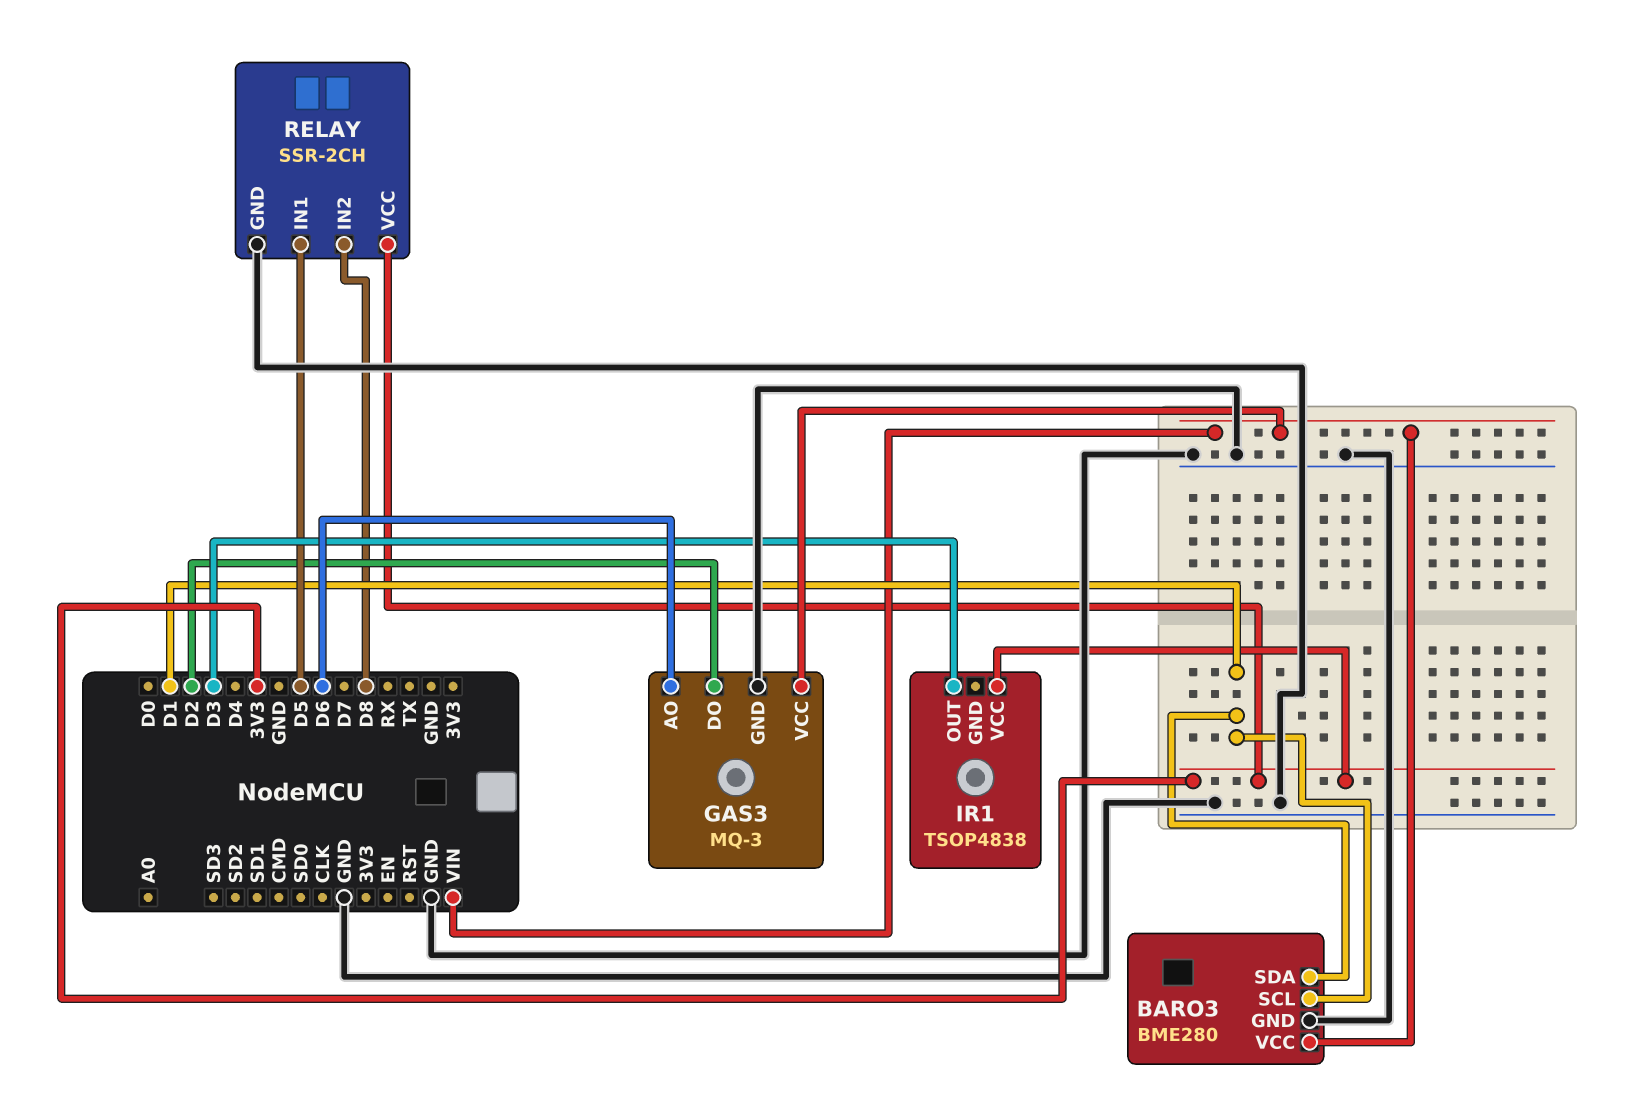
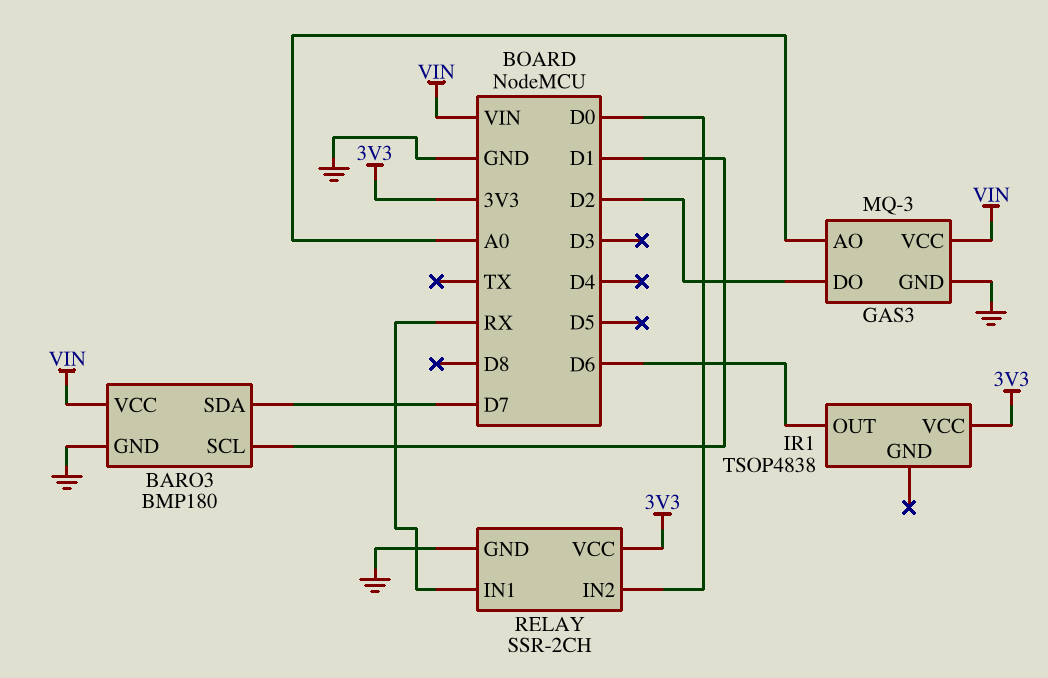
BARO3: BME280 -> BMP180
BARO3 pin SDA: D1 -> D7
GAS3 pin AO: D6 -> A0
IR1 pin OUT: D3 -> D6
RELAY pin IN1: D5 -> RX
RELAY pin IN2: D8 -> D0

